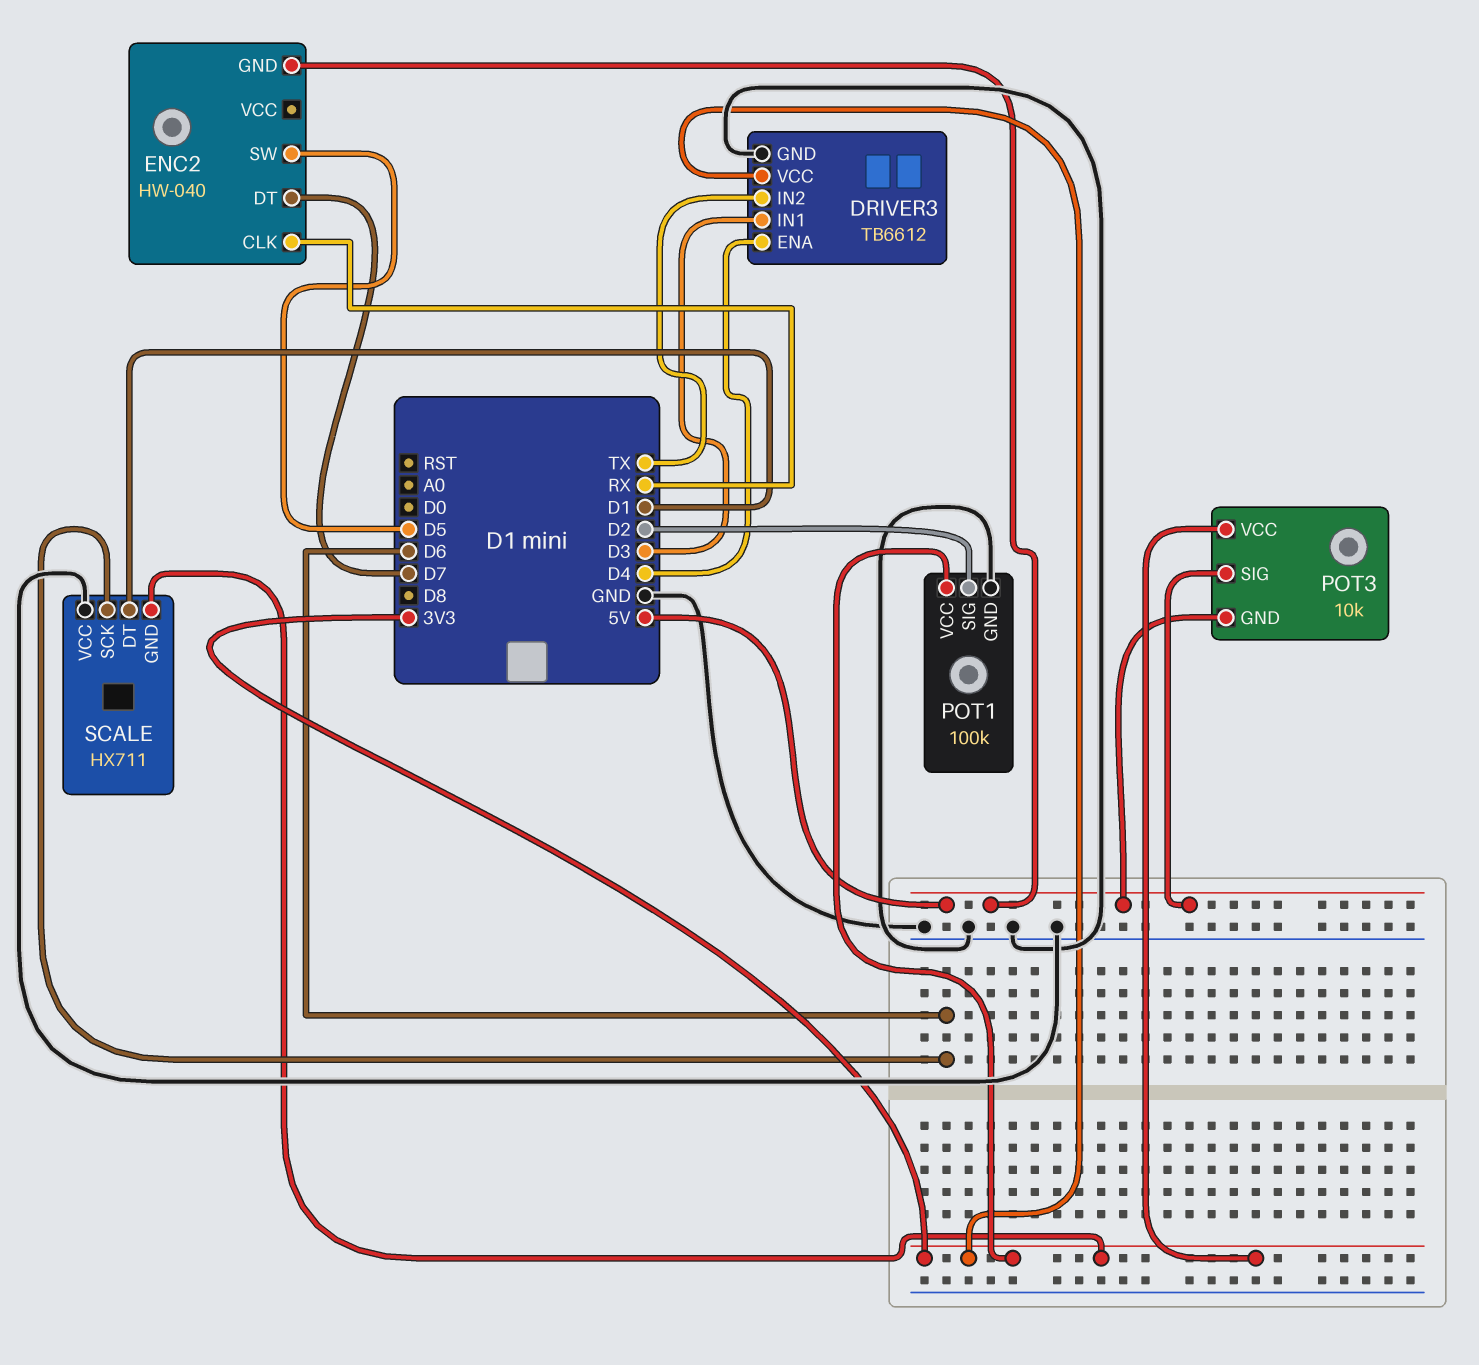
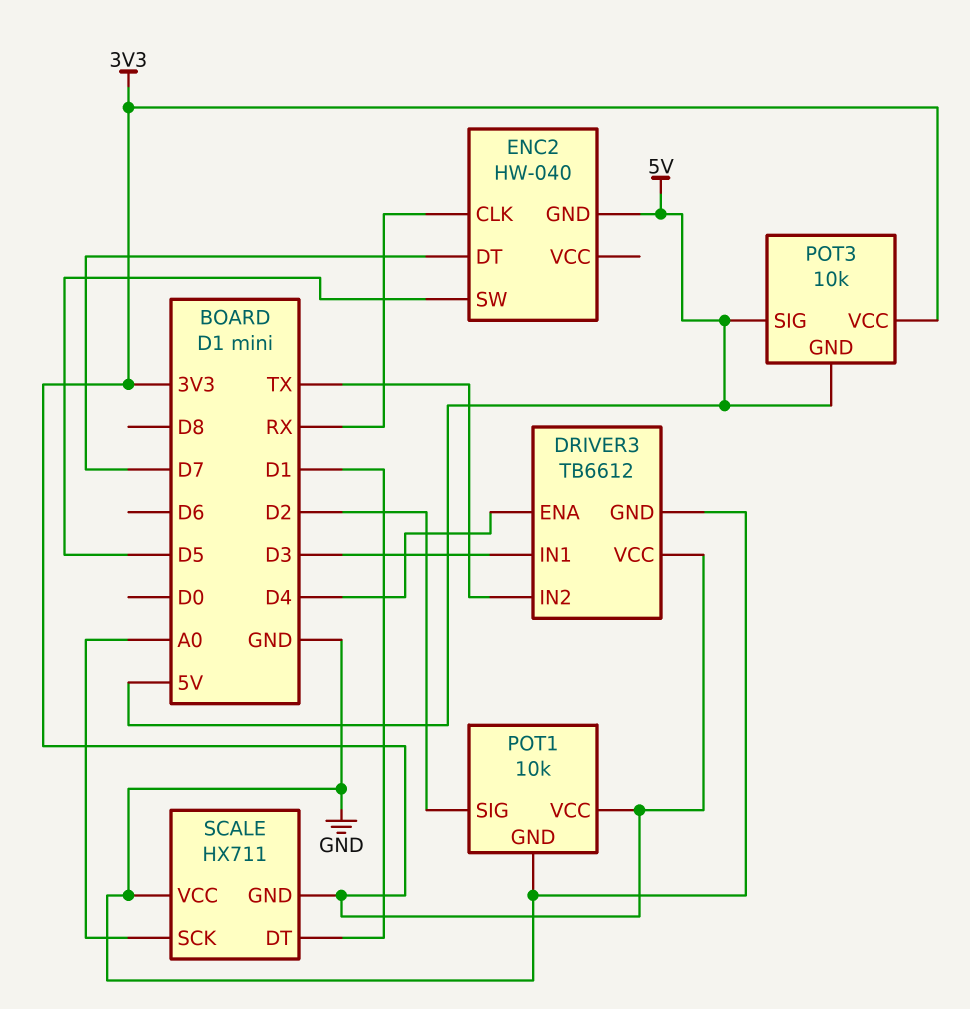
POT1: 100k -> 10k
SCALE pin SCK: D6 -> A0

